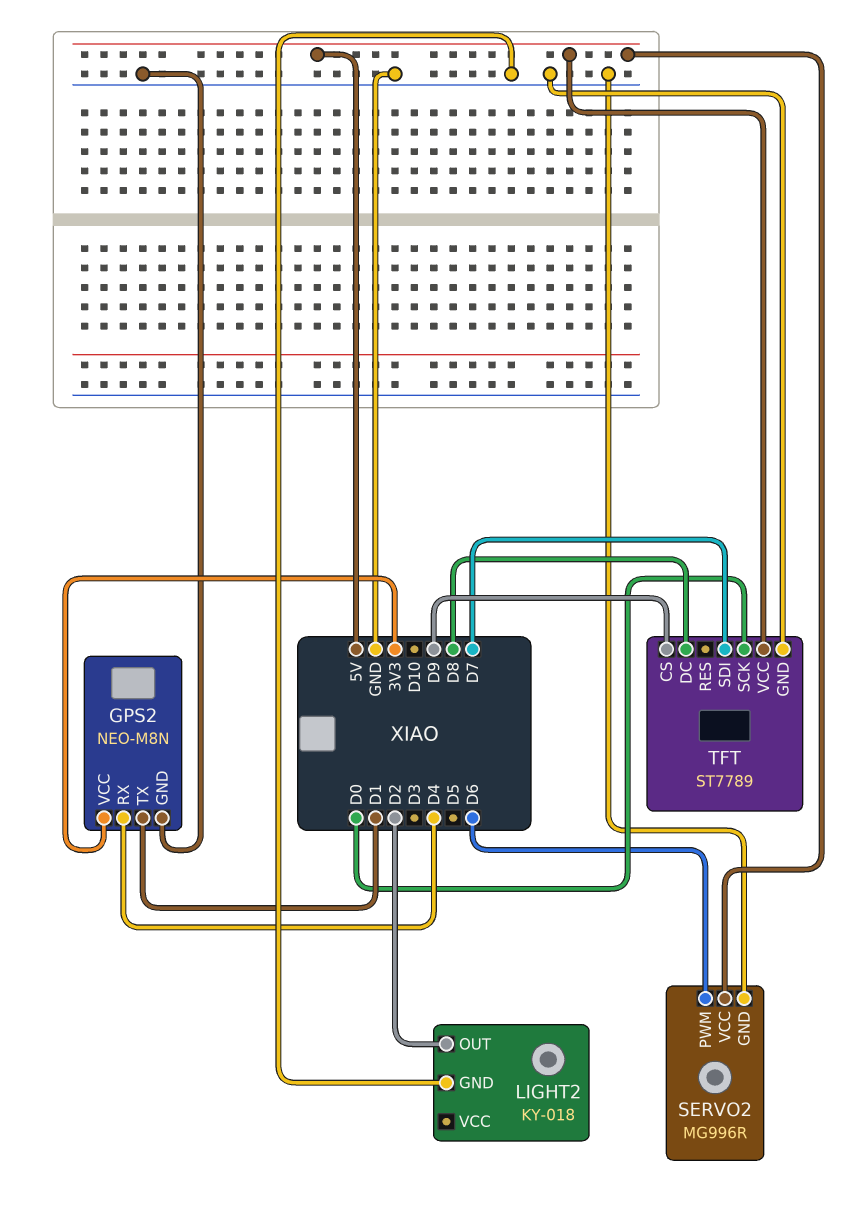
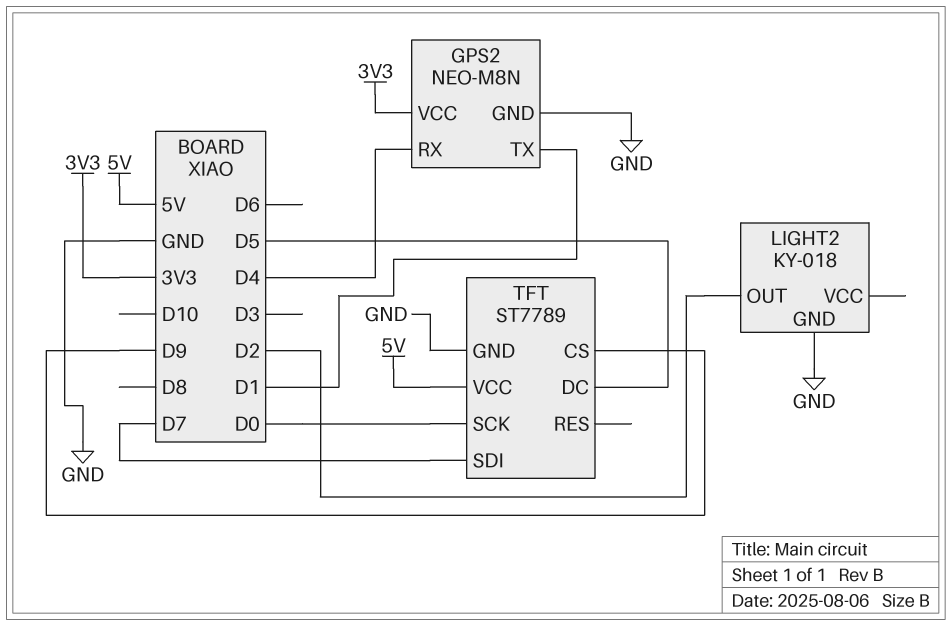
SERVO2: MG996R -> none
SERVO2 pin GND: GND -> none
SERVO2 pin PWM: D6 -> none
SERVO2 pin VCC: 5V -> none
TFT pin DC: D8 -> D5

